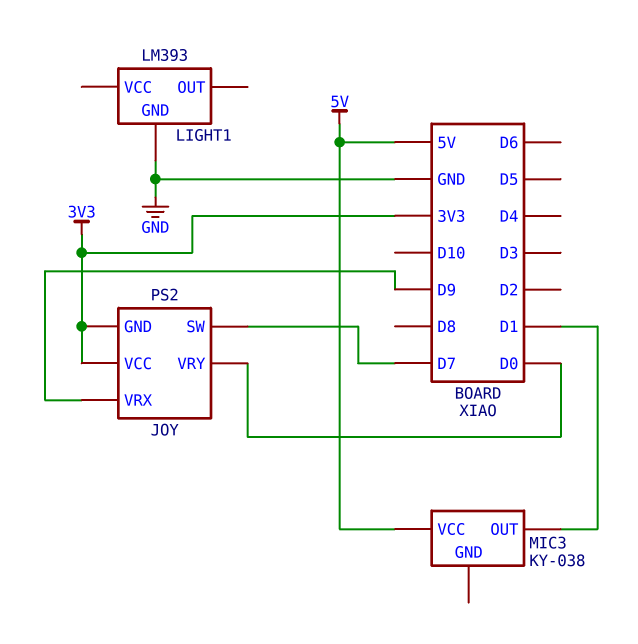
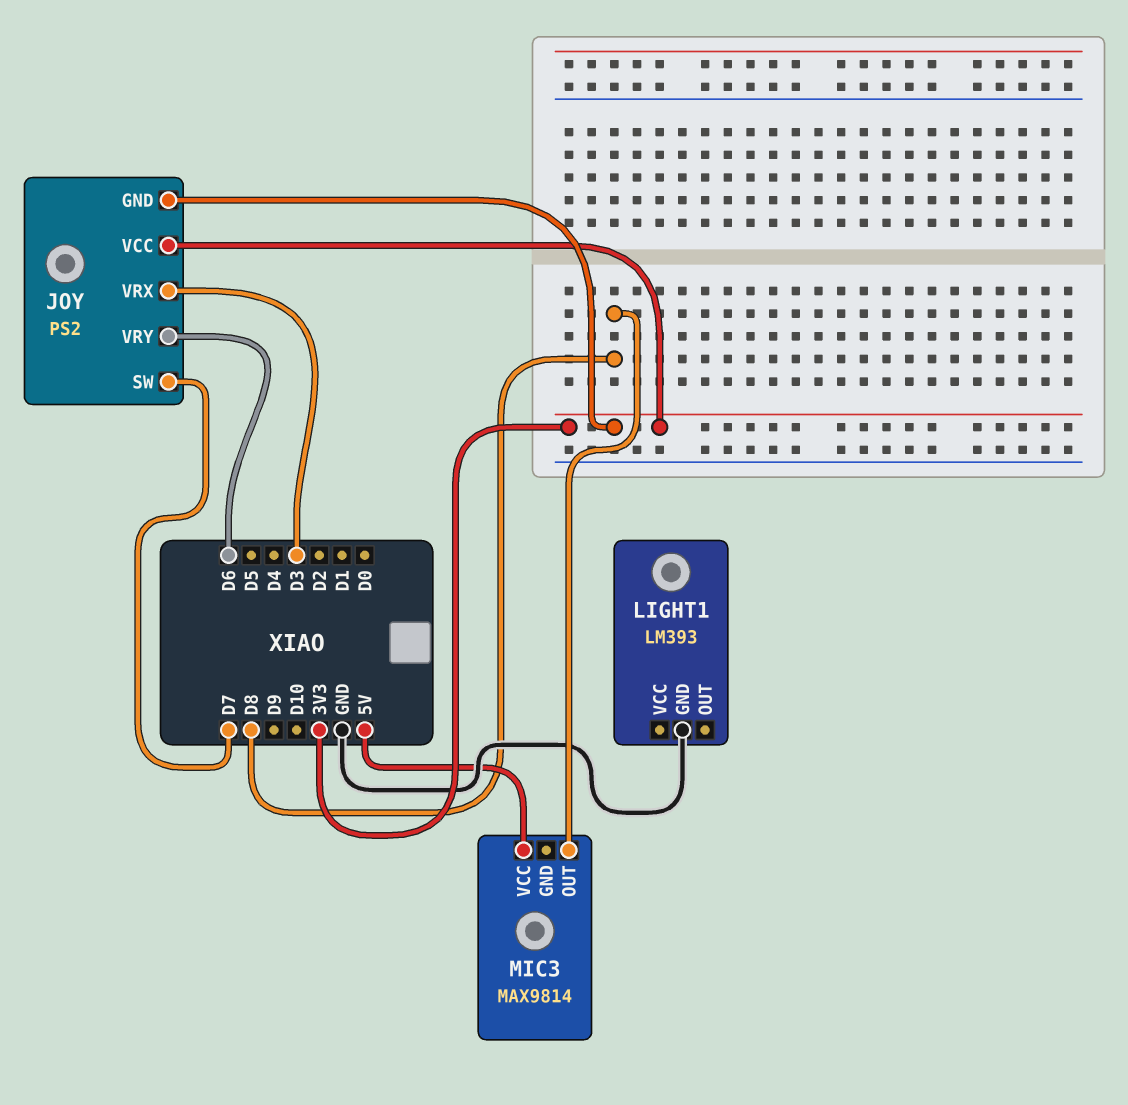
JOY pin VRX: D9 -> D3
JOY pin VRY: D0 -> D6
MIC3: KY-038 -> MAX9814
MIC3 pin OUT: D1 -> D8

